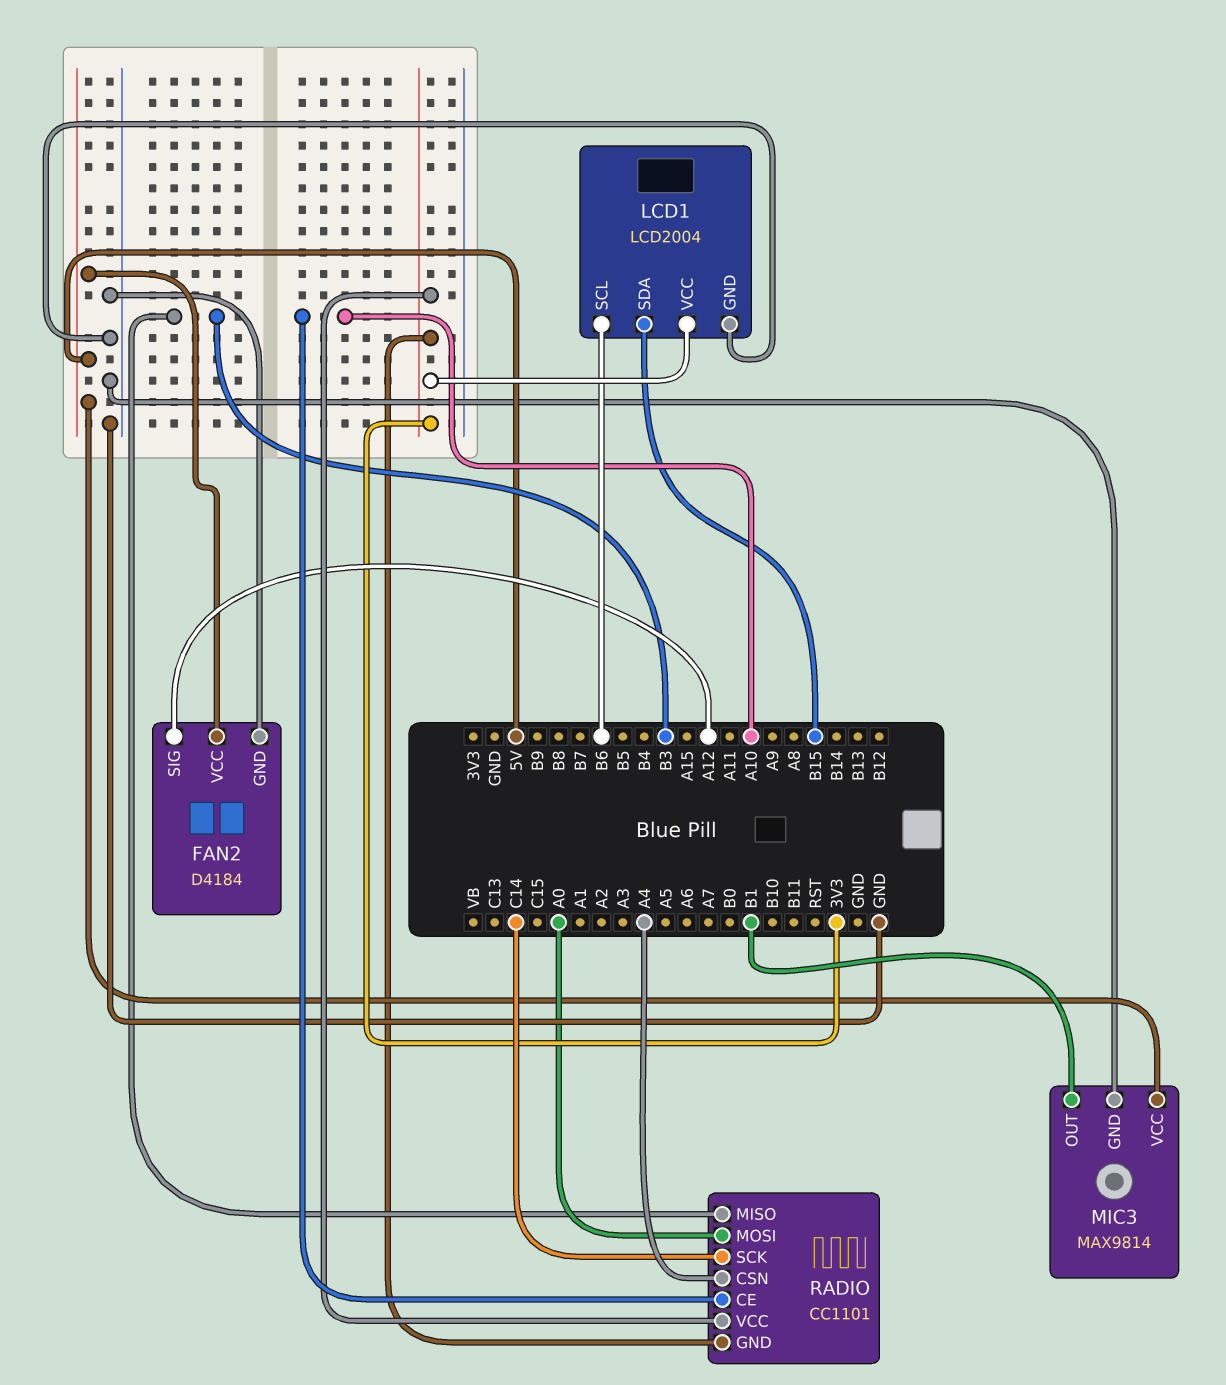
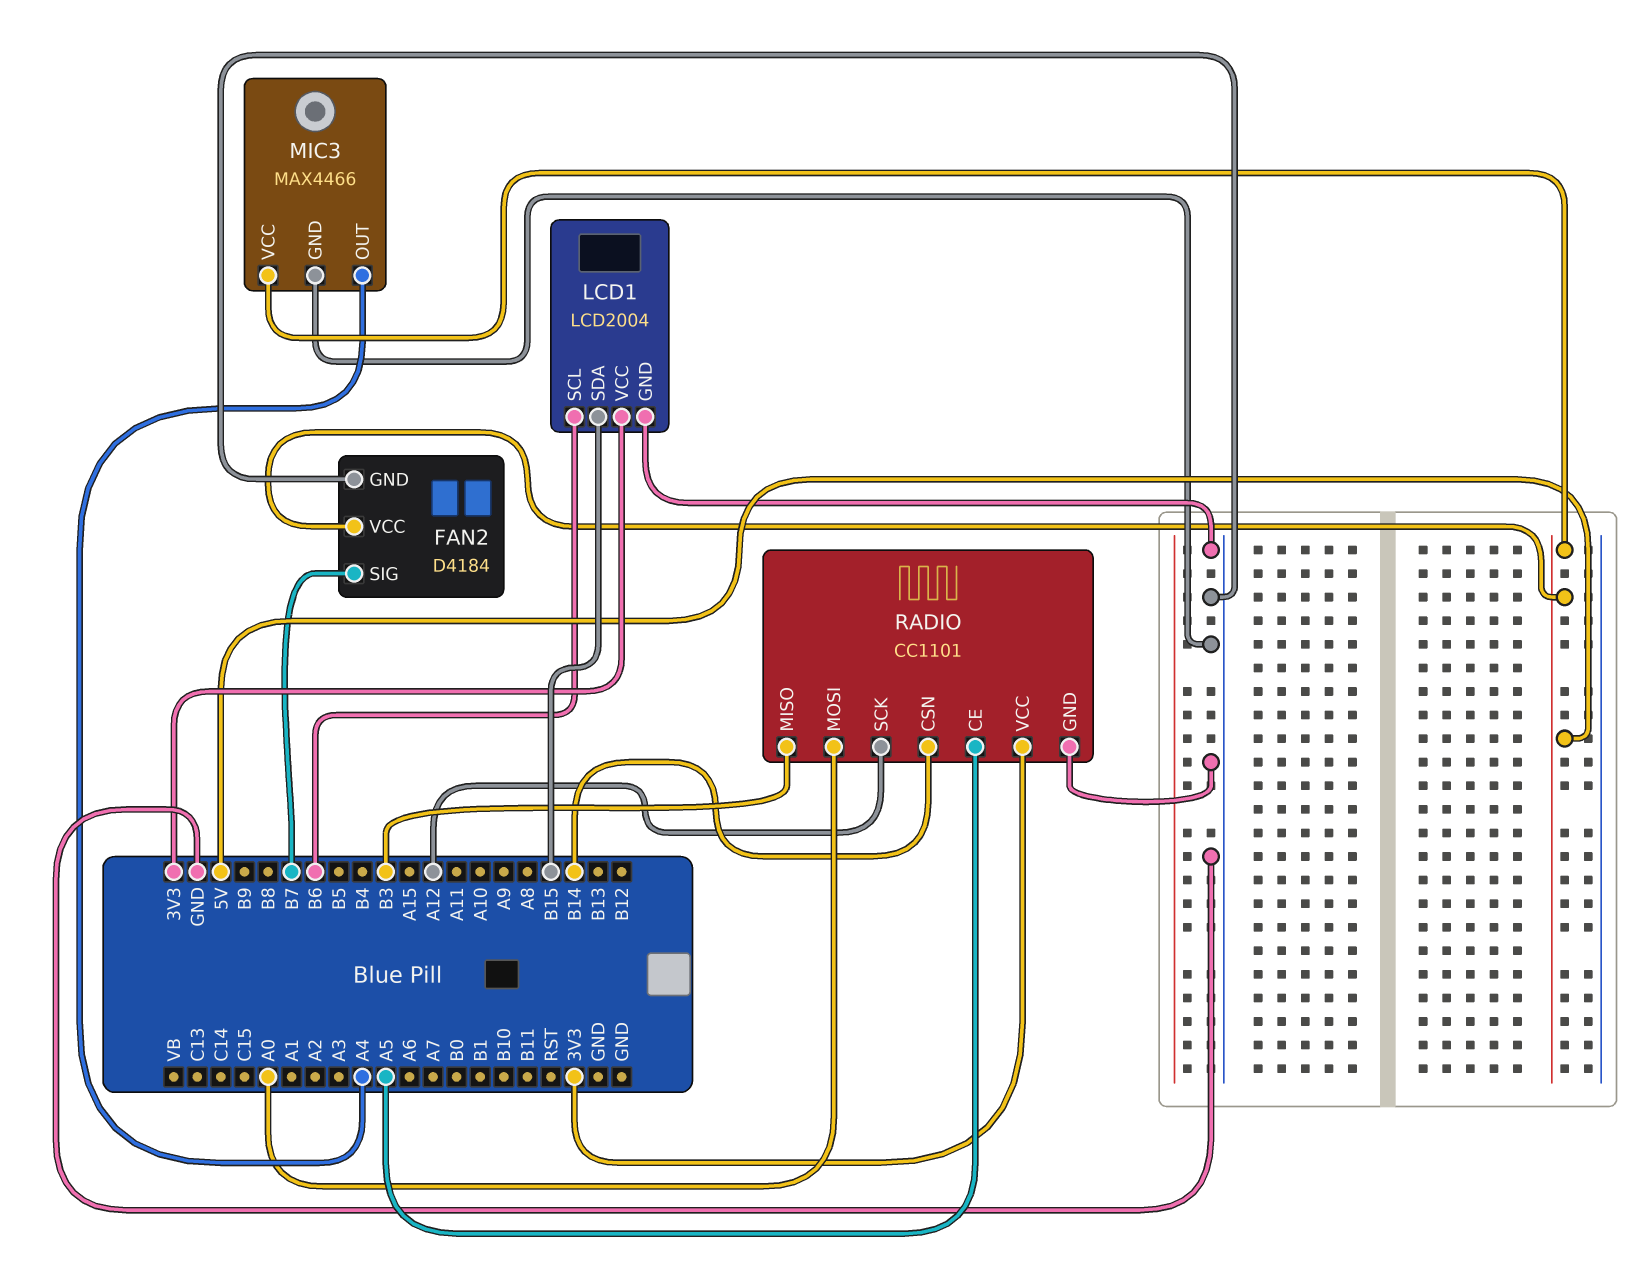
FAN2 pin SIG: A12 -> B7
MIC3: MAX9814 -> MAX4466
MIC3 pin OUT: B1 -> A4
RADIO pin CE: A10 -> A5
RADIO pin CSN: A4 -> B14
RADIO pin GND: 3V3 -> GND
RADIO pin SCK: C14 -> A12

